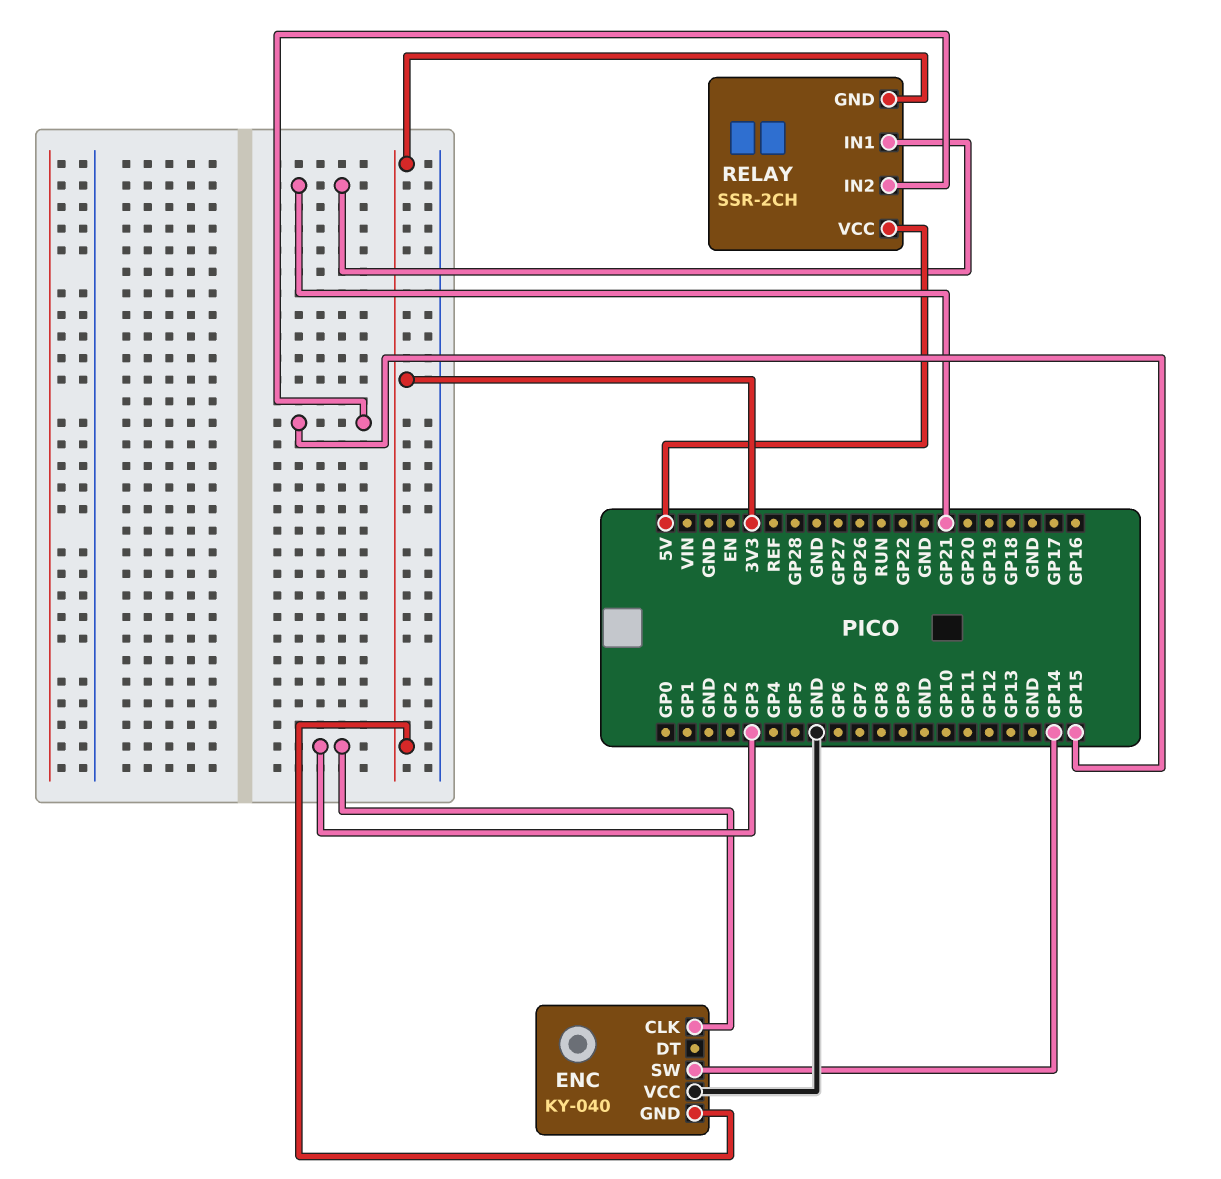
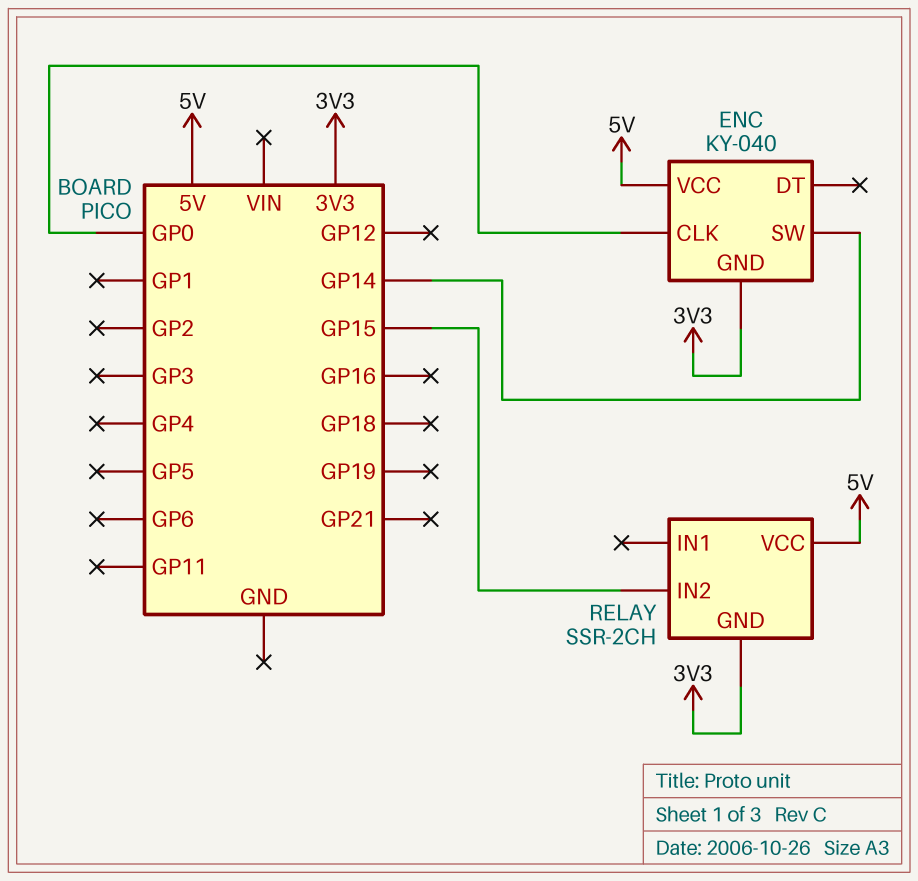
ENC pin CLK: GP3 -> GP0
ENC pin VCC: GND -> 5V
RELAY pin IN1: GP21 -> none

